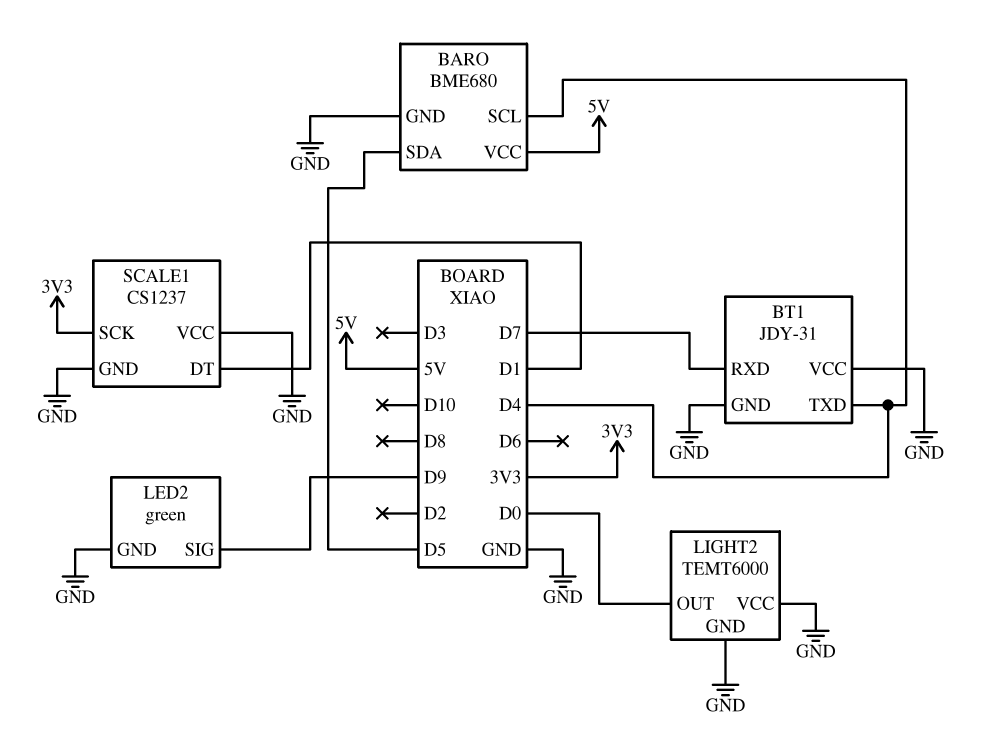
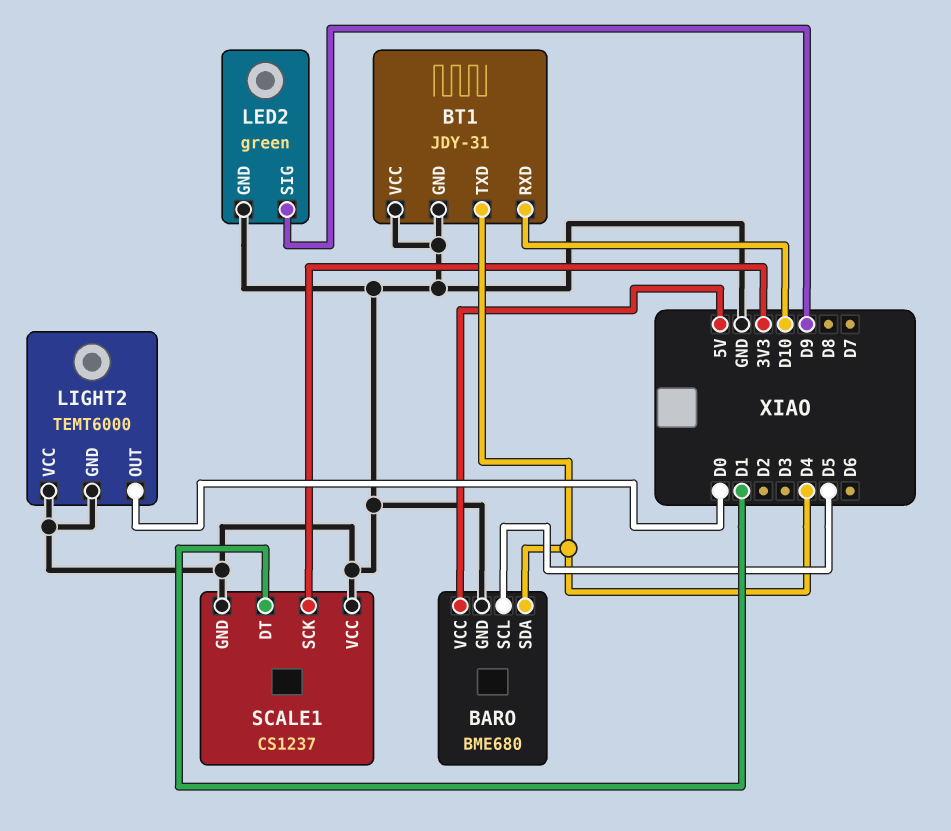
BARO pin SCL: D4 -> D5
BARO pin SDA: D5 -> D4
BT1 pin RXD: D7 -> D10

